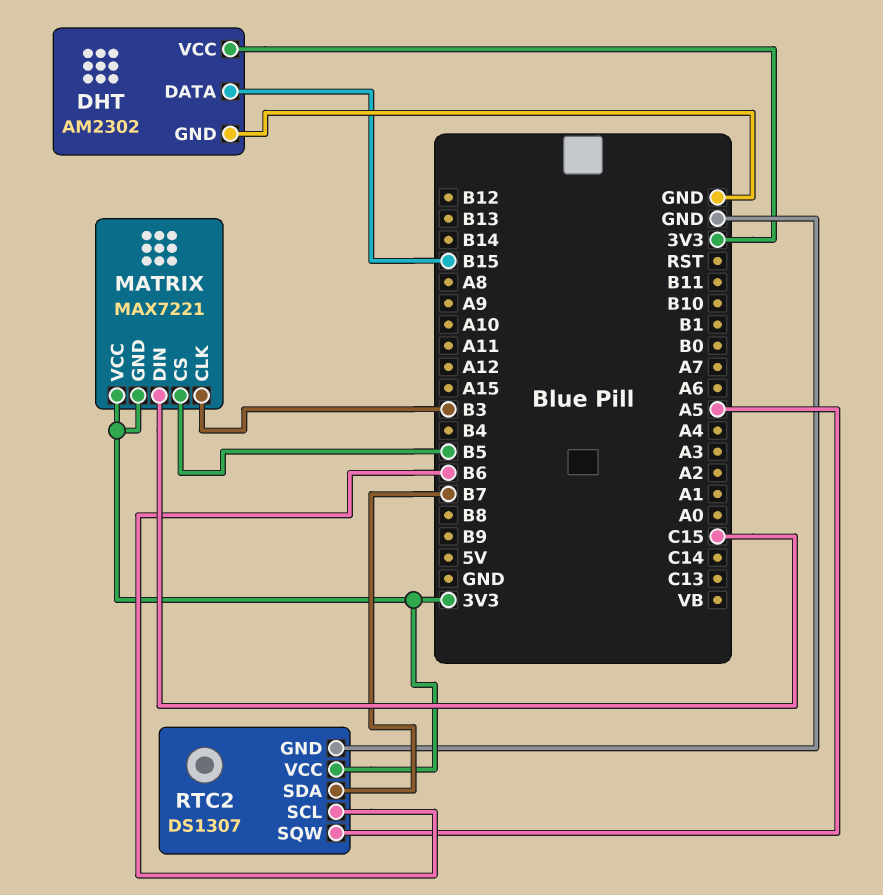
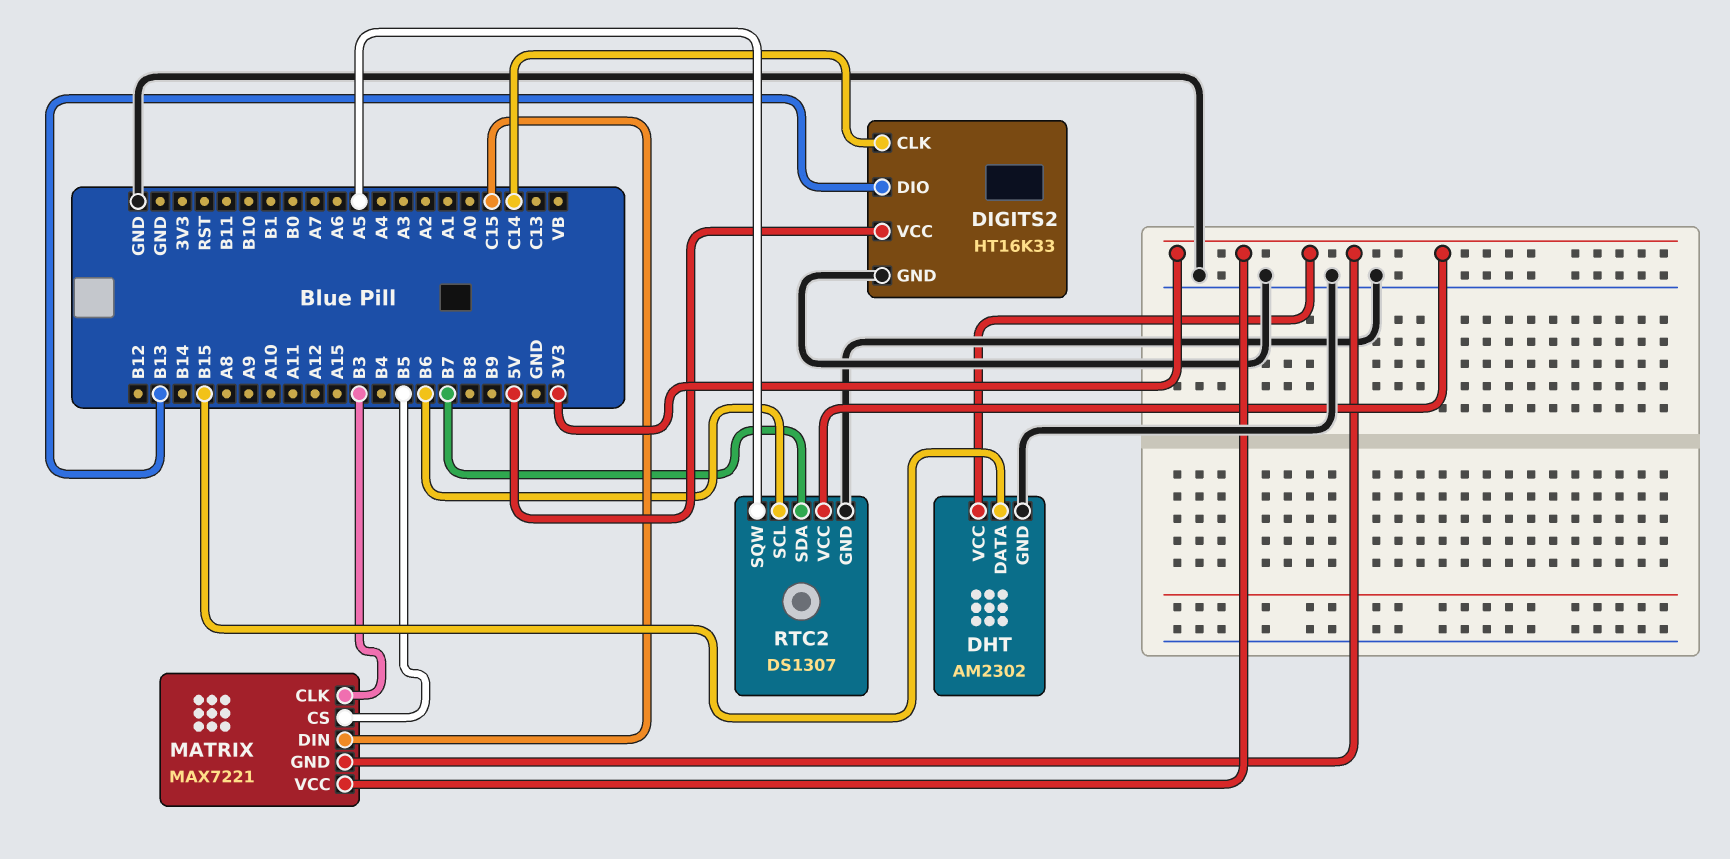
DIGITS2: none -> HT16K33
DIGITS2 pin CLK: none -> C14
DIGITS2 pin DIO: none -> B13
DIGITS2 pin GND: none -> GND
DIGITS2 pin VCC: none -> 5V

